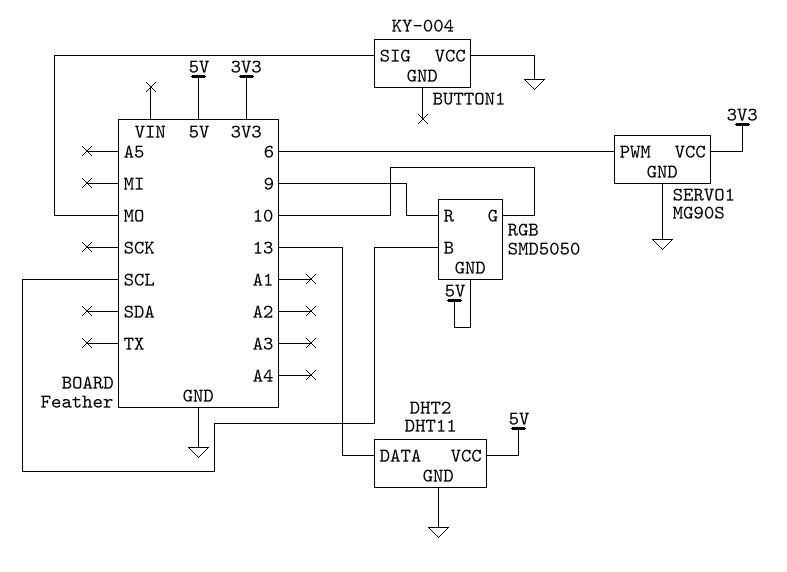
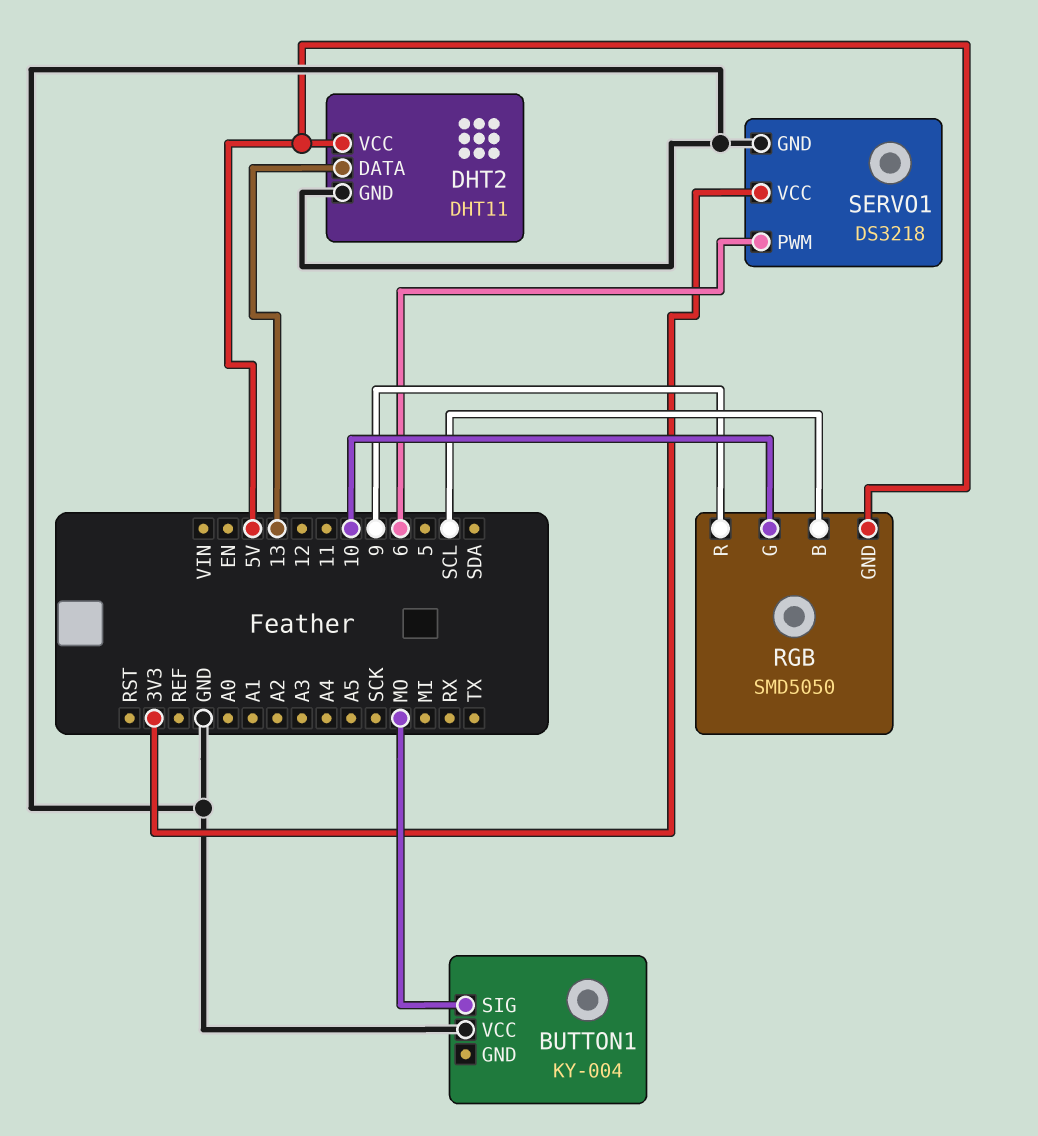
SERVO1: MG90S -> DS3218

